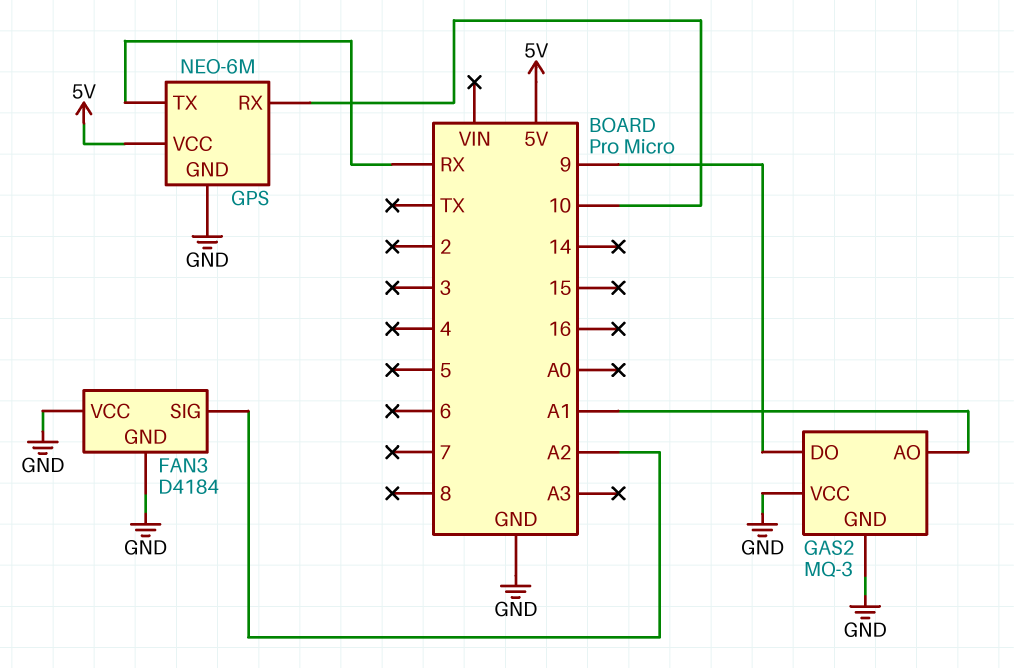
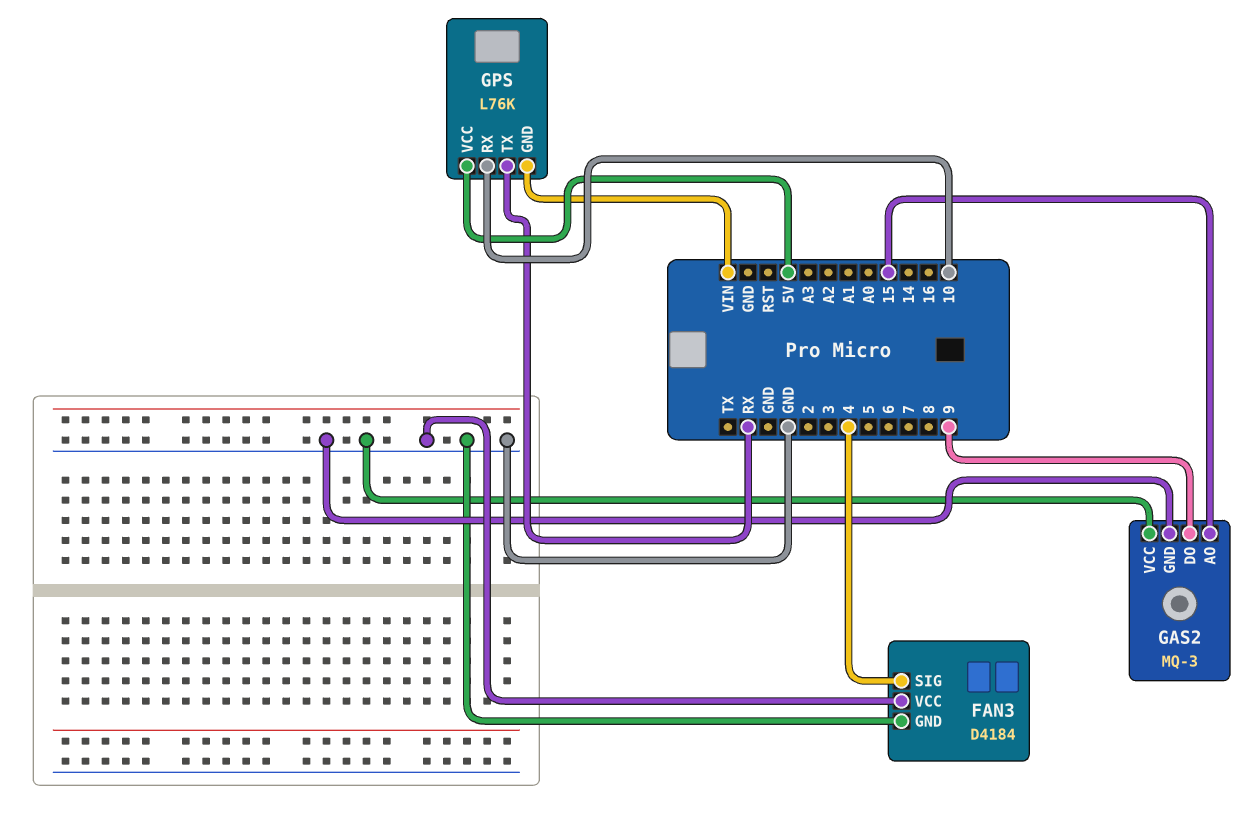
FAN3 pin SIG: A2 -> 4
GAS2 pin AO: A1 -> 15
GPS: NEO-6M -> L76K
GPS pin GND: GND -> VIN

